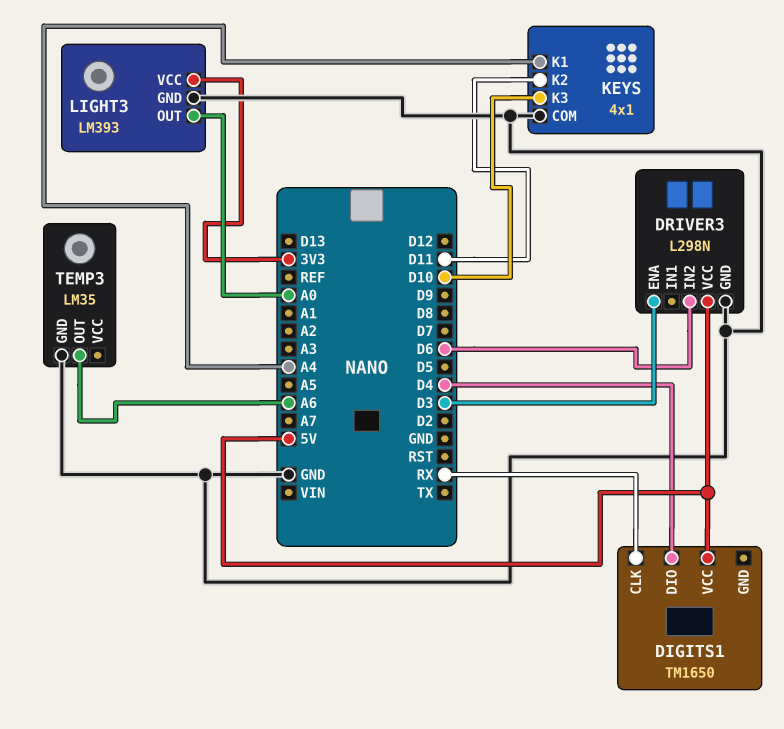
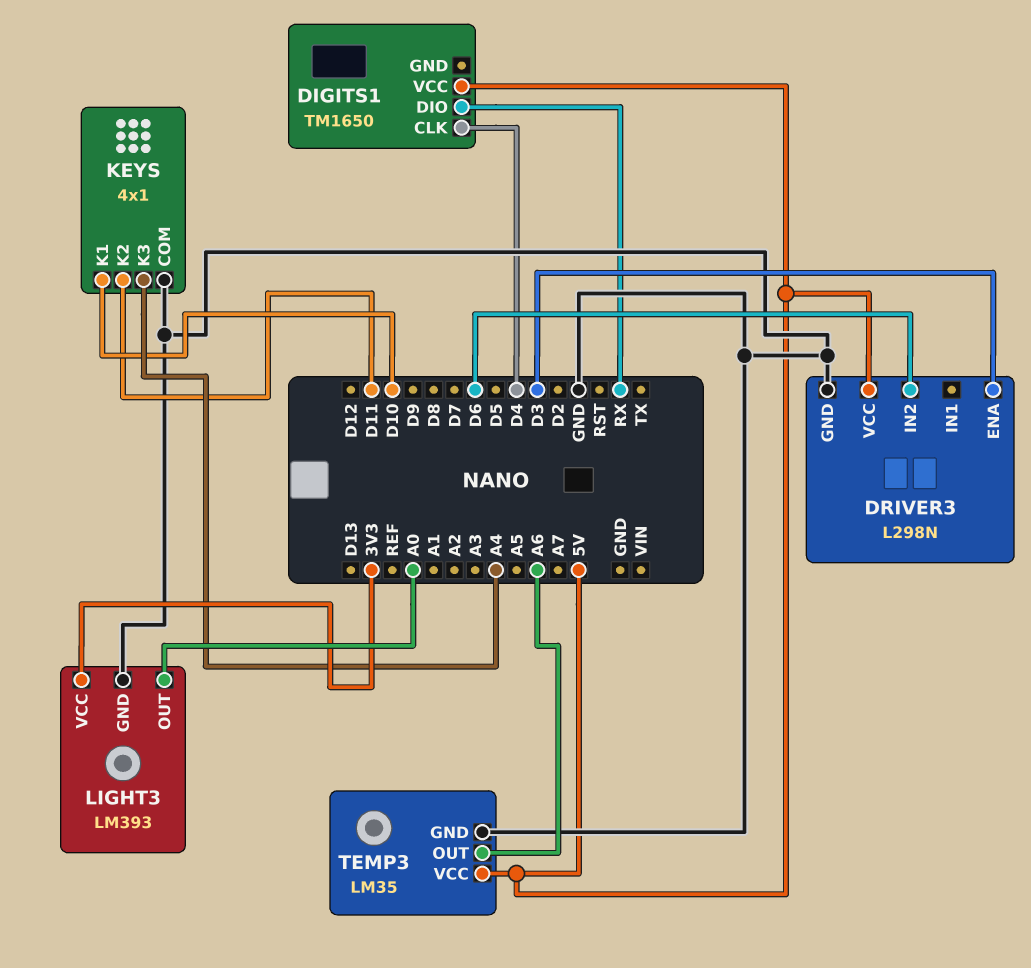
DIGITS1 pin CLK: RX -> D4
DIGITS1 pin DIO: D4 -> RX
KEYS pin K1: A4 -> D10
KEYS pin K3: D10 -> A4
TEMP3 pin VCC: none -> 5V

